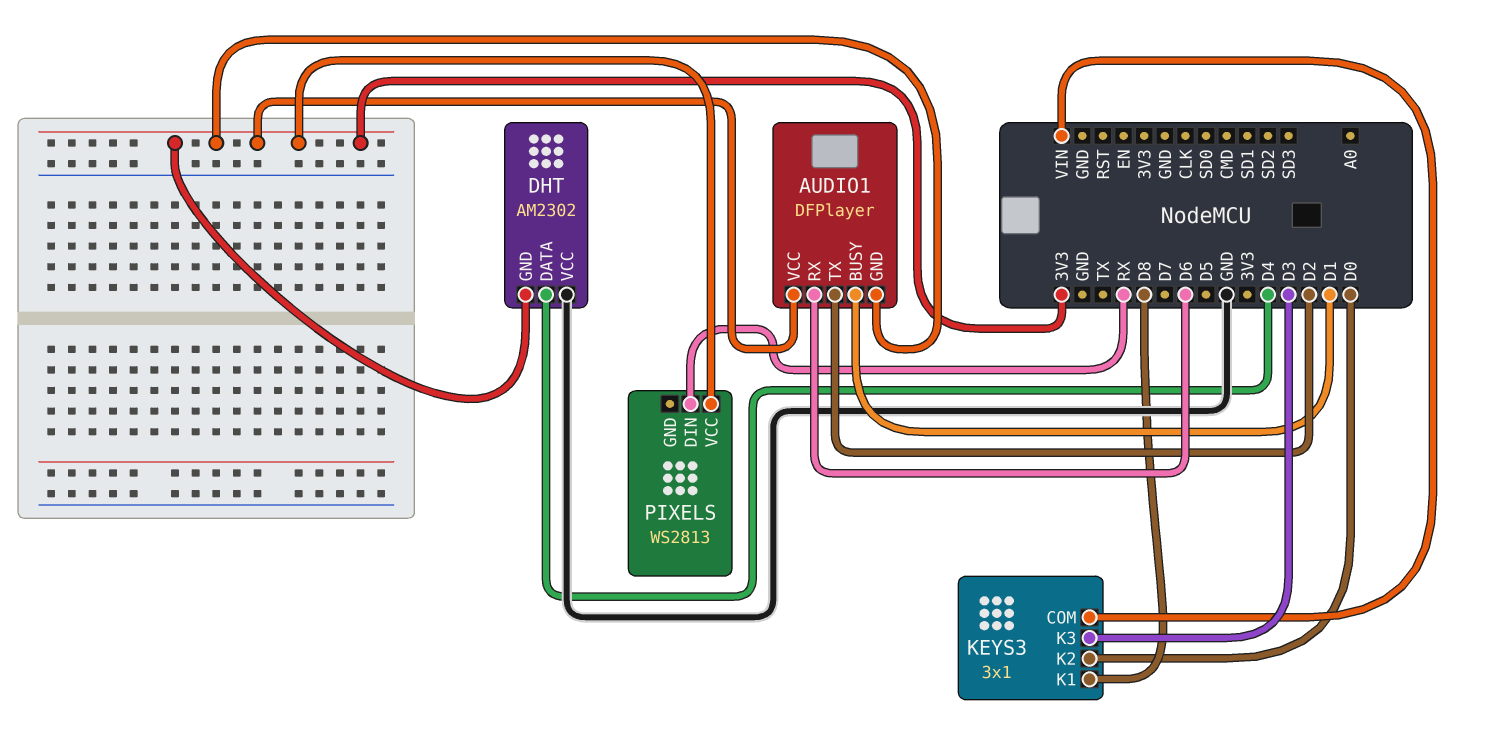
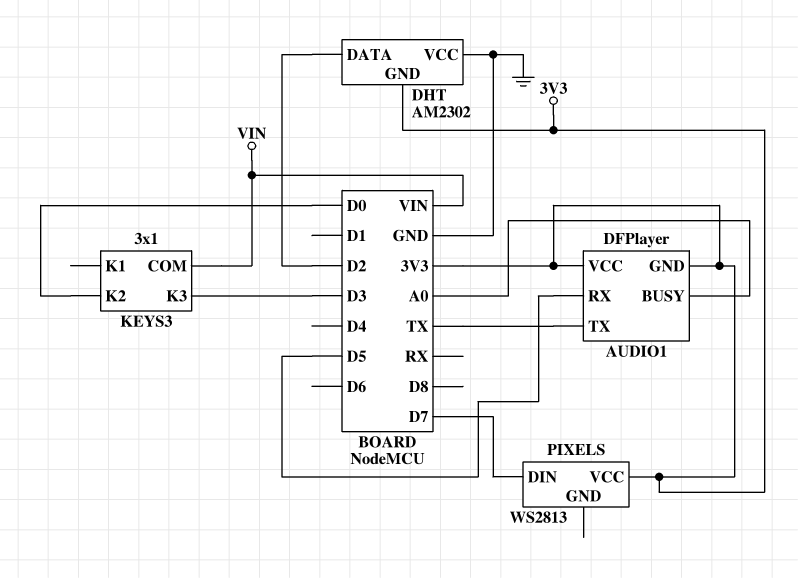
AUDIO1 pin BUSY: D1 -> A0
AUDIO1 pin RX: D6 -> D5
AUDIO1 pin TX: D2 -> TX
DHT pin DATA: D4 -> D2
KEYS3 pin K1: D8 -> none
PIXELS pin DIN: RX -> D7

